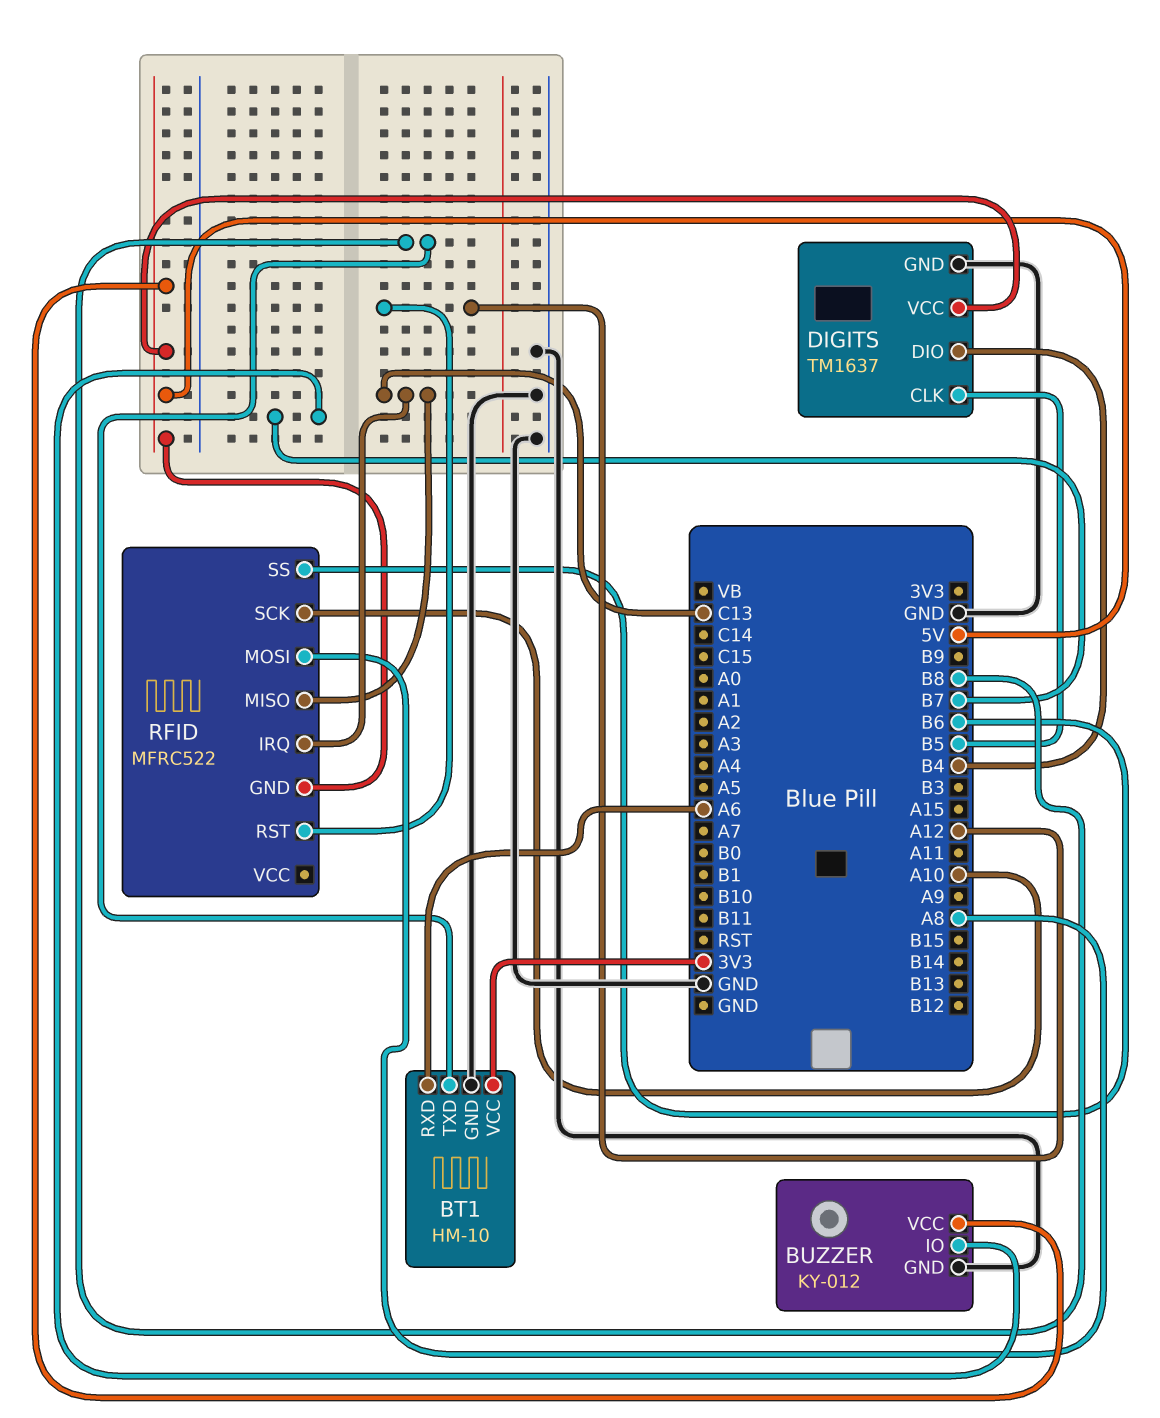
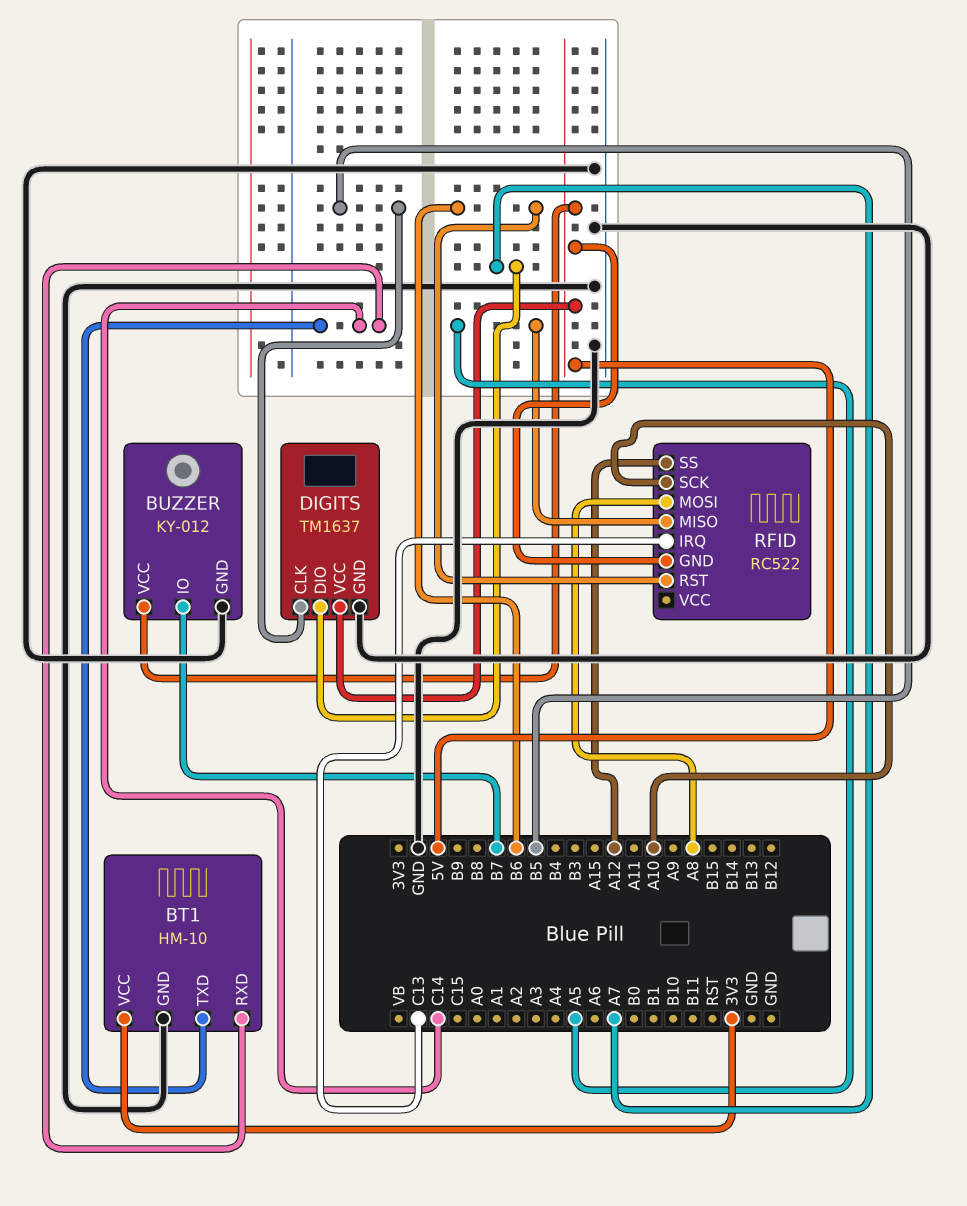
BT1 pin RXD: A6 -> C14
BT1 pin TXD: B8 -> C14
DIGITS pin DIO: B4 -> A7
RFID: MFRC522 -> RC522
RFID pin MISO: C13 -> A5
RFID pin RST: A12 -> B6
RFID pin SS: B6 -> A12

